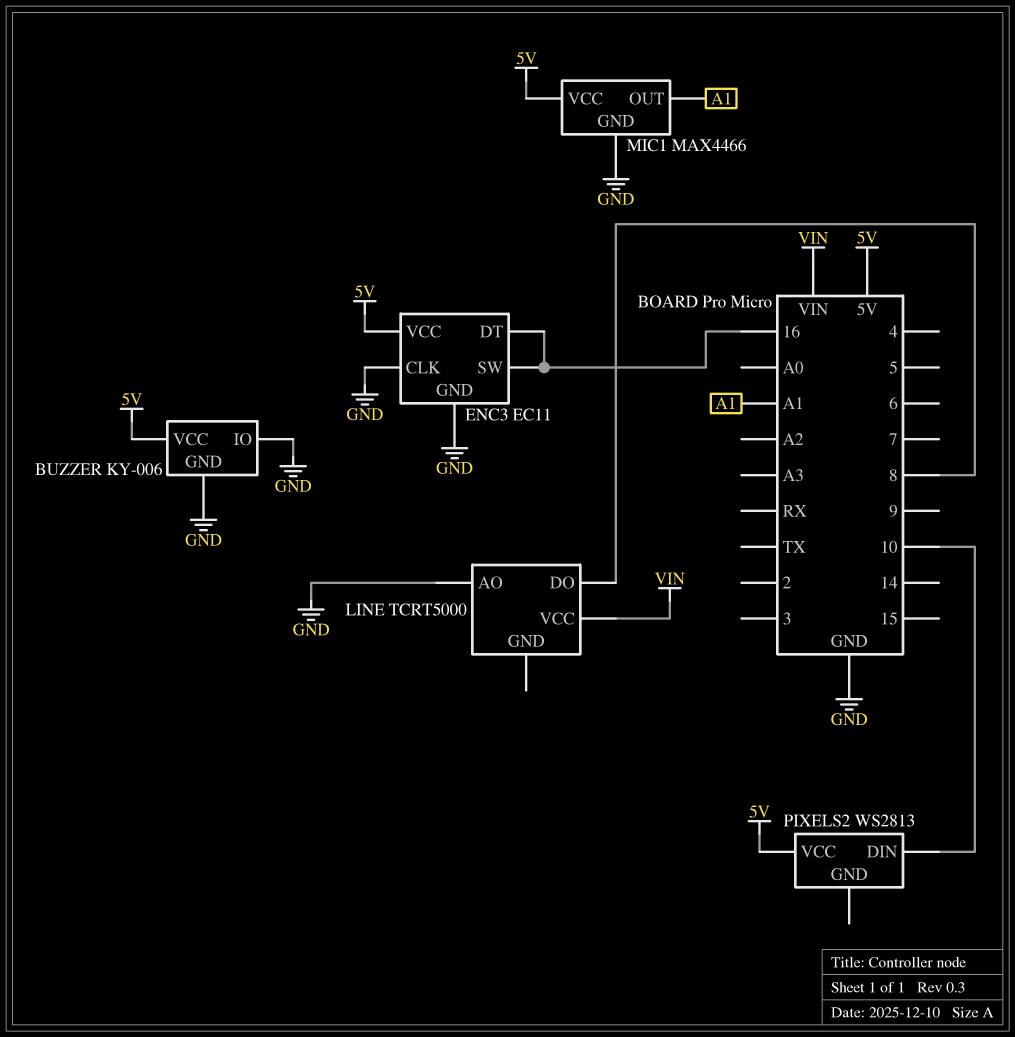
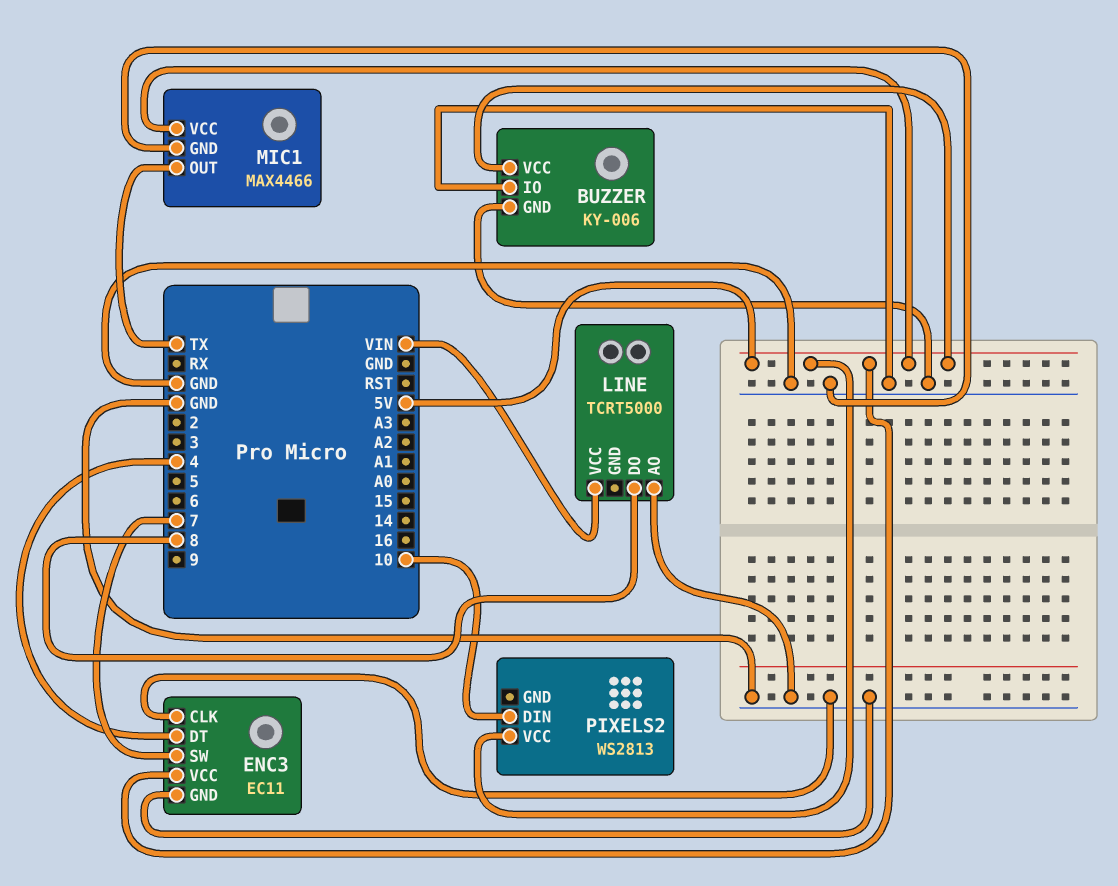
ENC3 pin DT: 16 -> 4
ENC3 pin SW: 16 -> 7
MIC1 pin OUT: A1 -> TX

